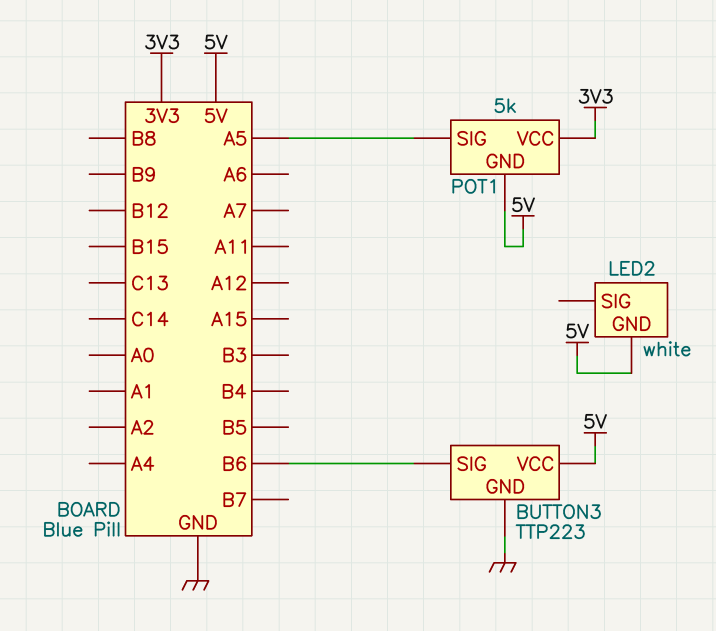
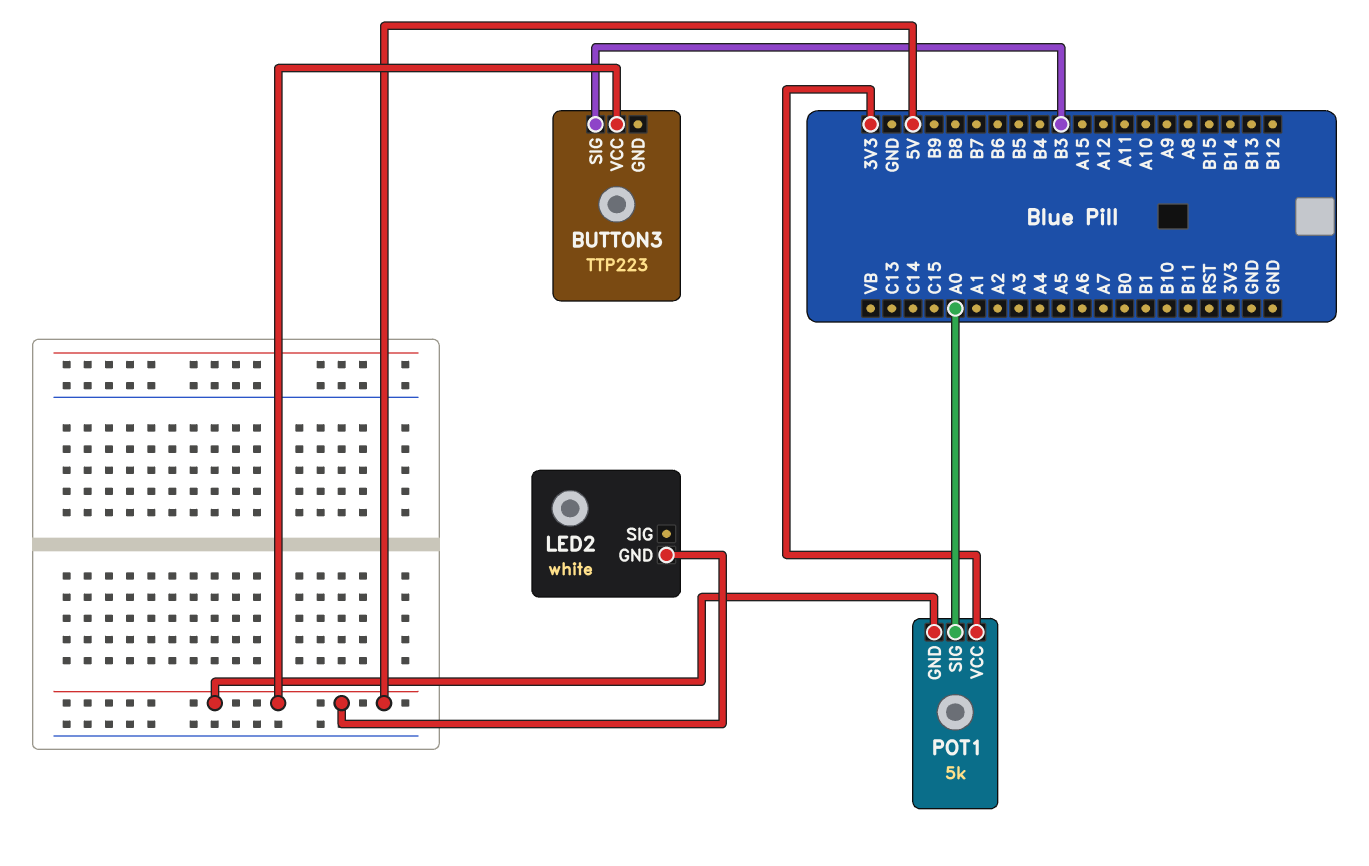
BUTTON3 pin GND: GND -> none
BUTTON3 pin SIG: B6 -> B3
POT1 pin SIG: A5 -> A0

